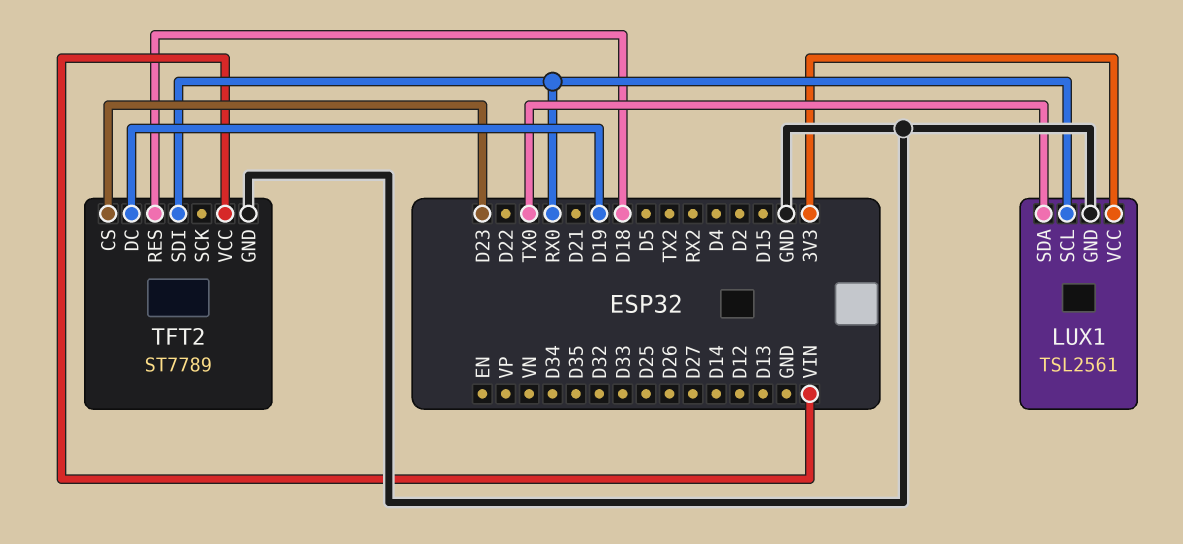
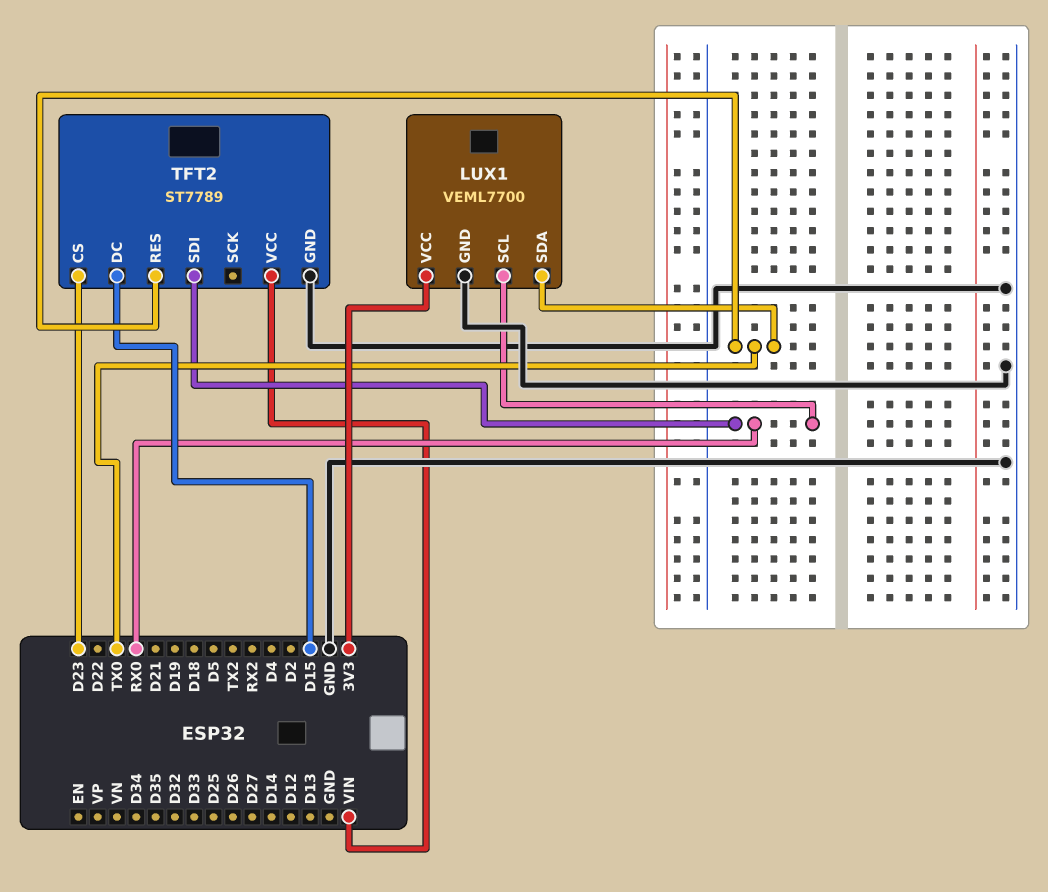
LUX1: TSL2561 -> VEML7700
TFT2 pin DC: D19 -> D15
TFT2 pin RES: D18 -> TX0

